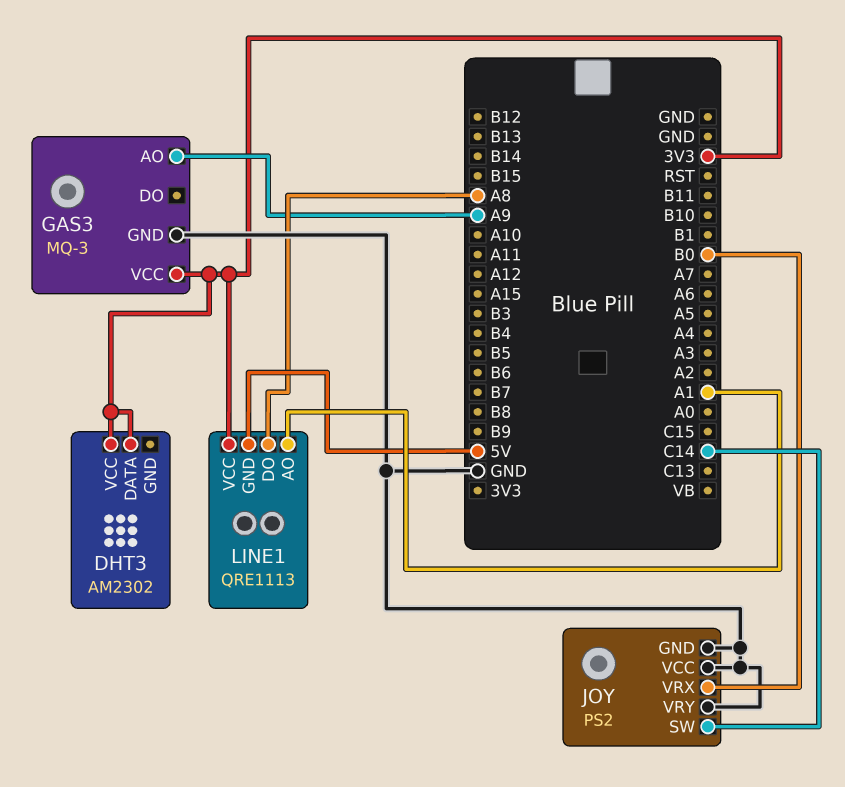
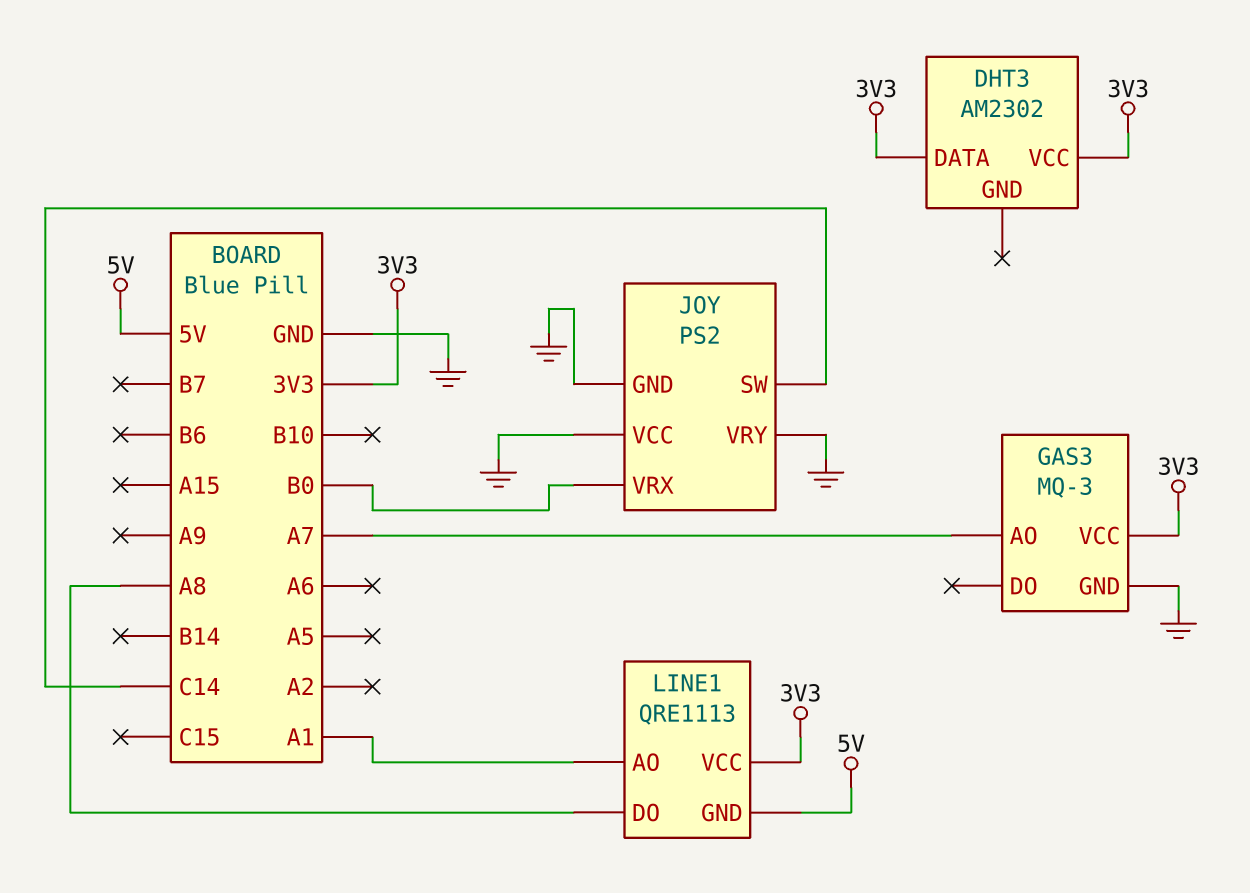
GAS3 pin AO: A9 -> A7

